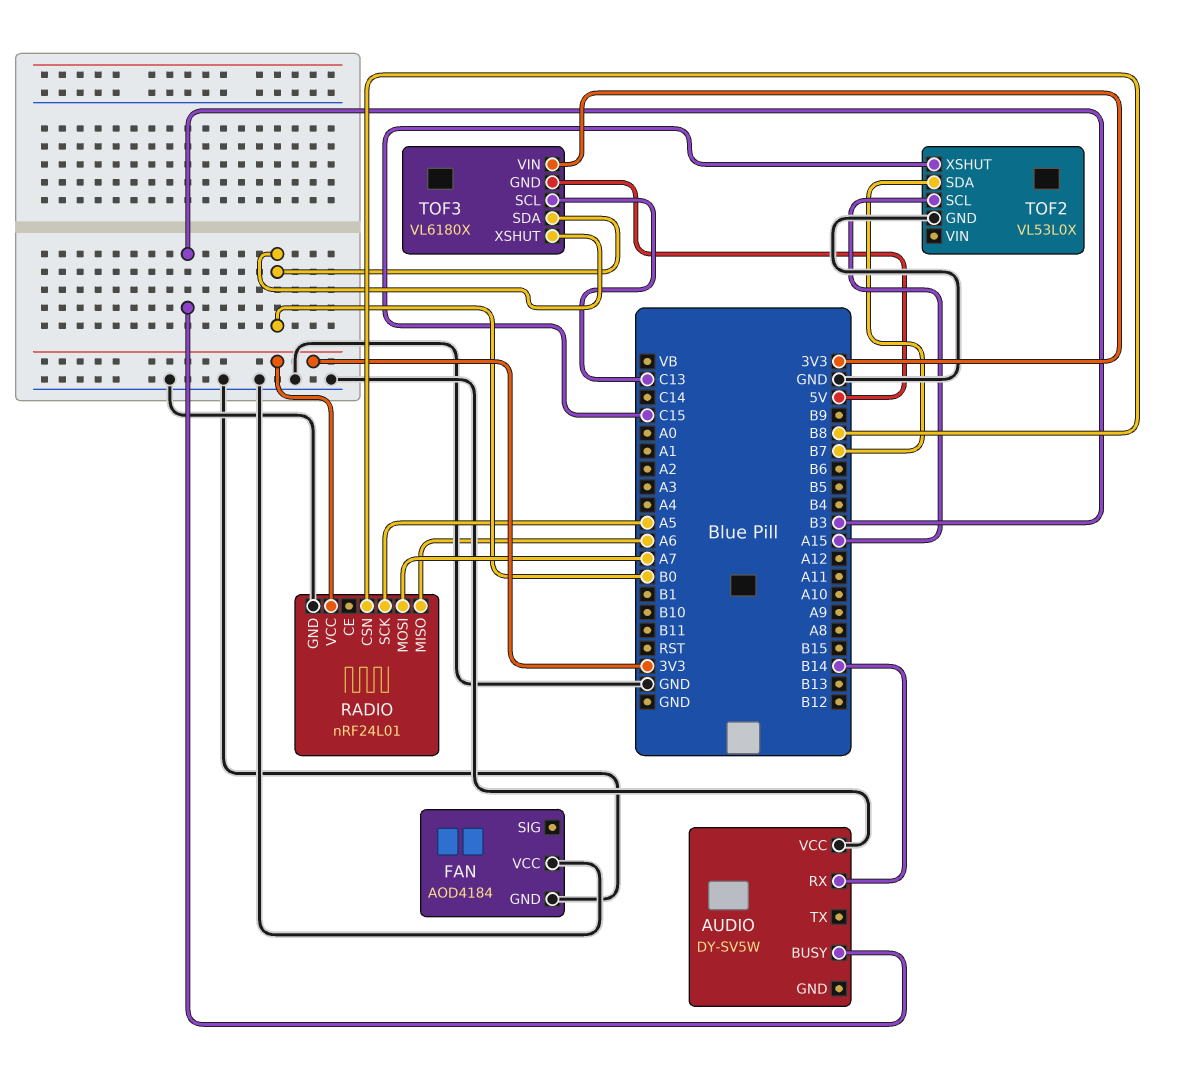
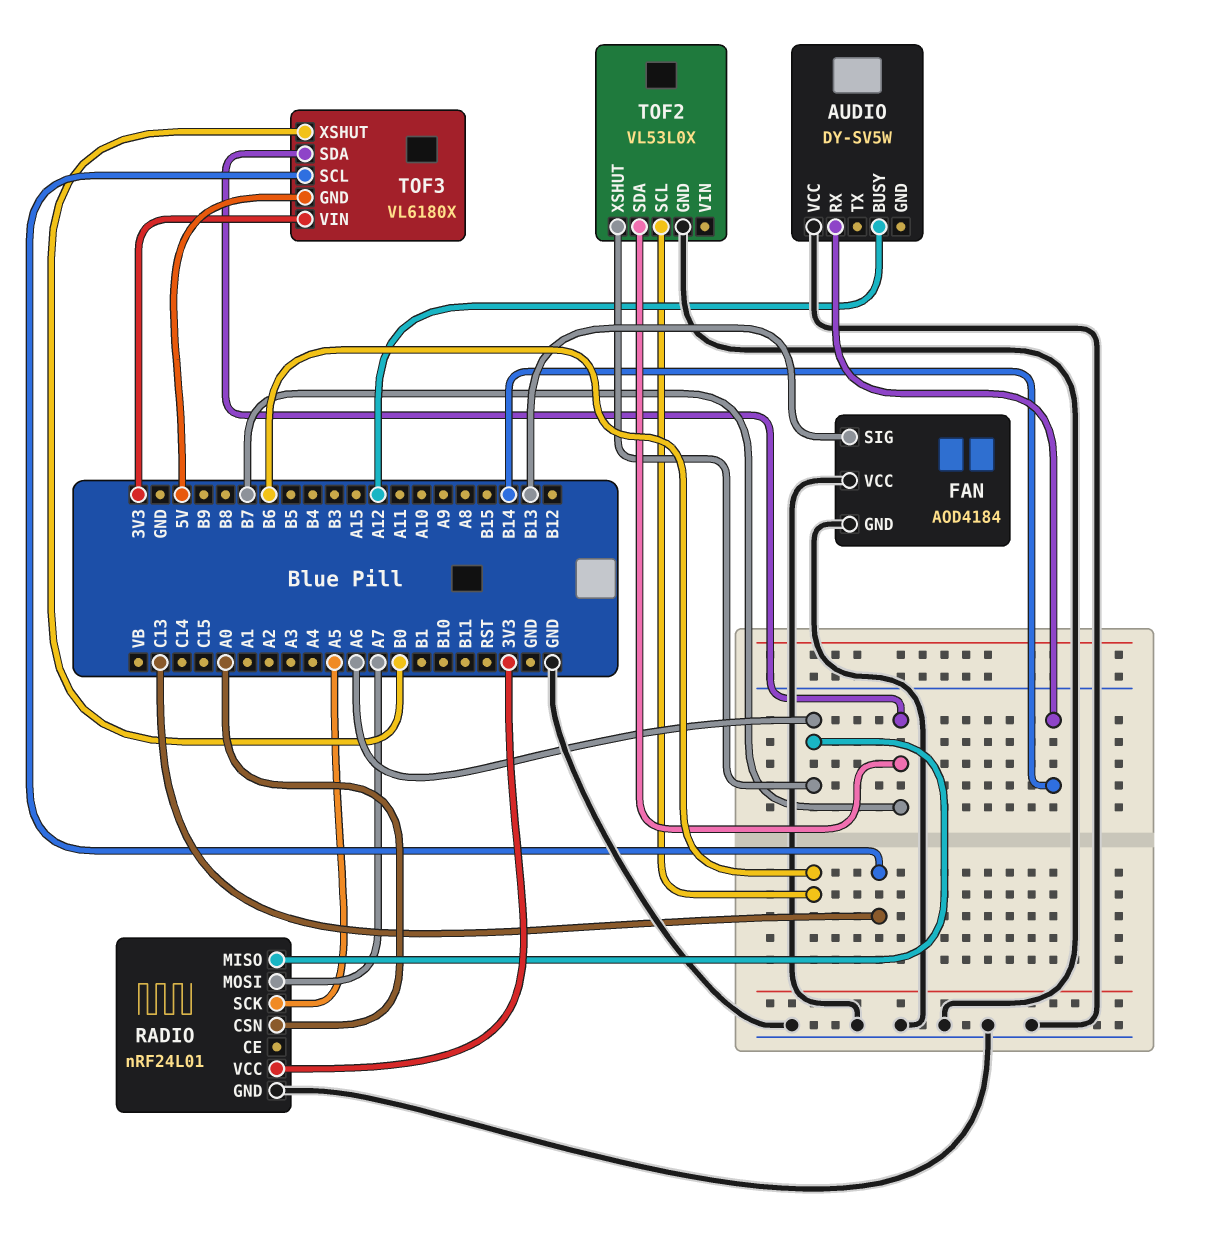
AUDIO pin BUSY: B3 -> A12
FAN pin SIG: none -> B13
RADIO pin CSN: B8 -> A0
TOF2 pin SCL: A15 -> B6
TOF2 pin XSHUT: C15 -> A6
TOF3 pin SDA: B0 -> B7

